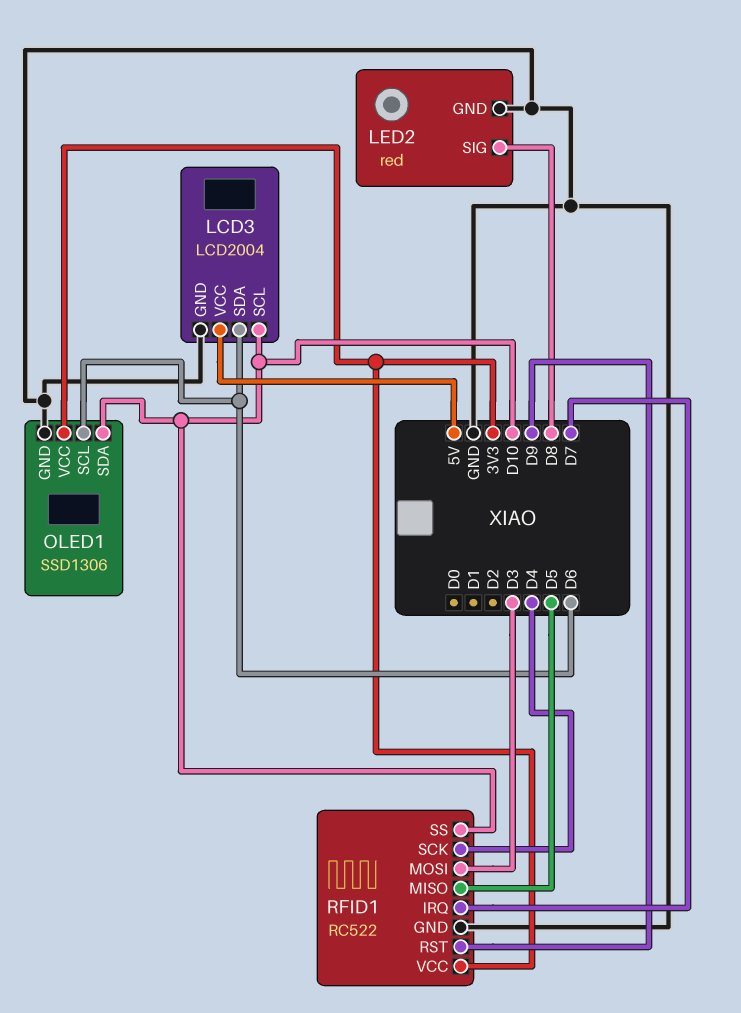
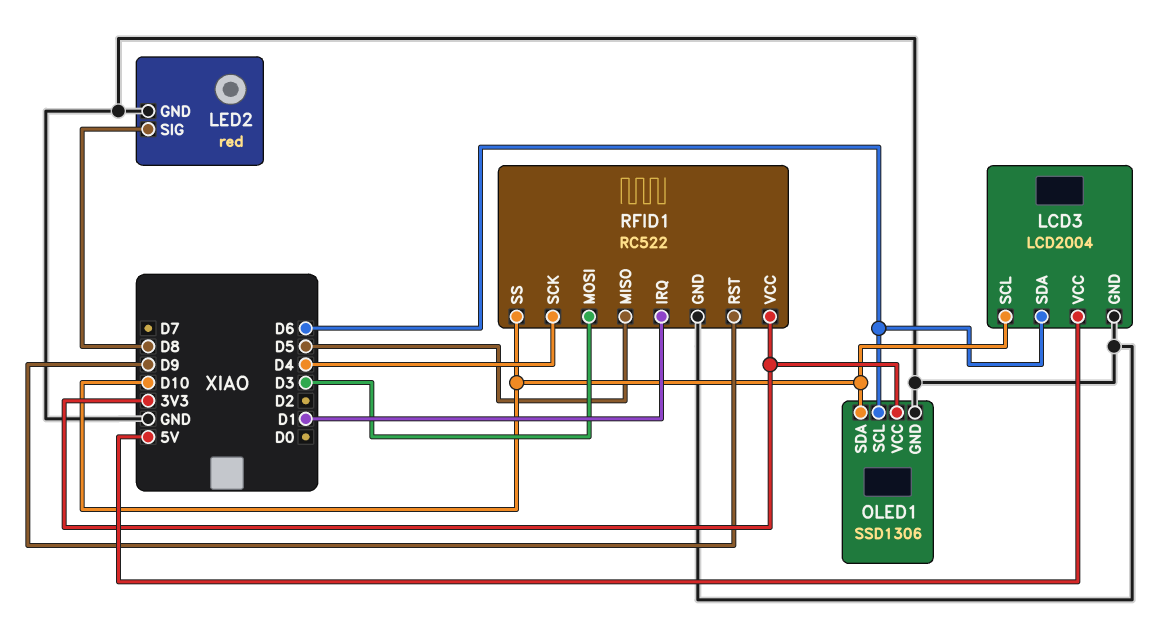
RFID1 pin IRQ: D7 -> D1

